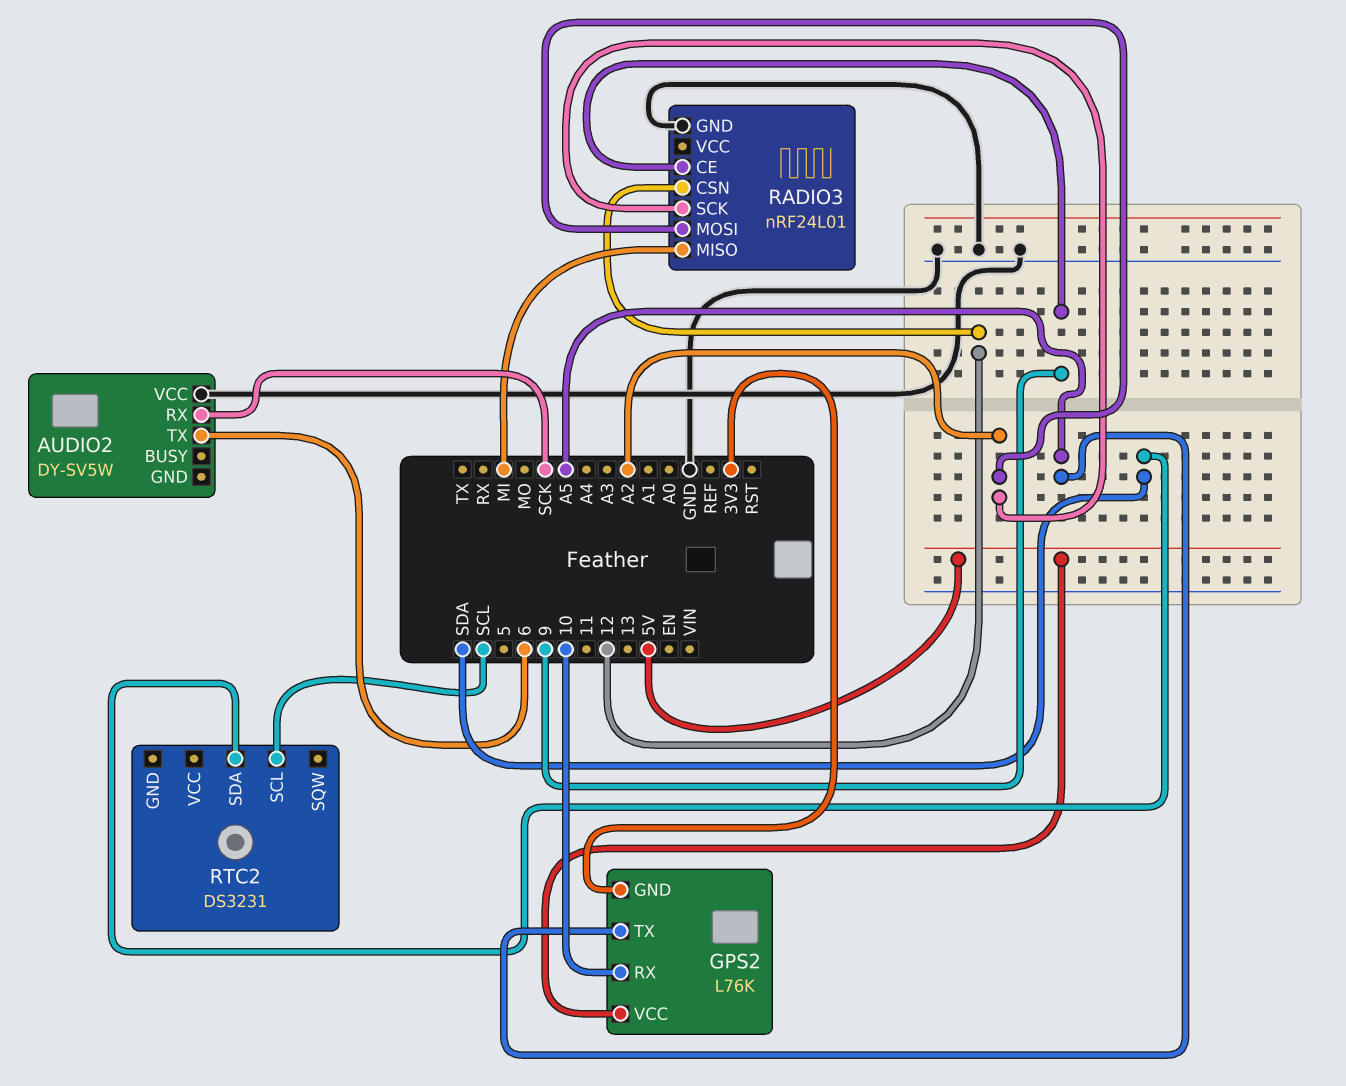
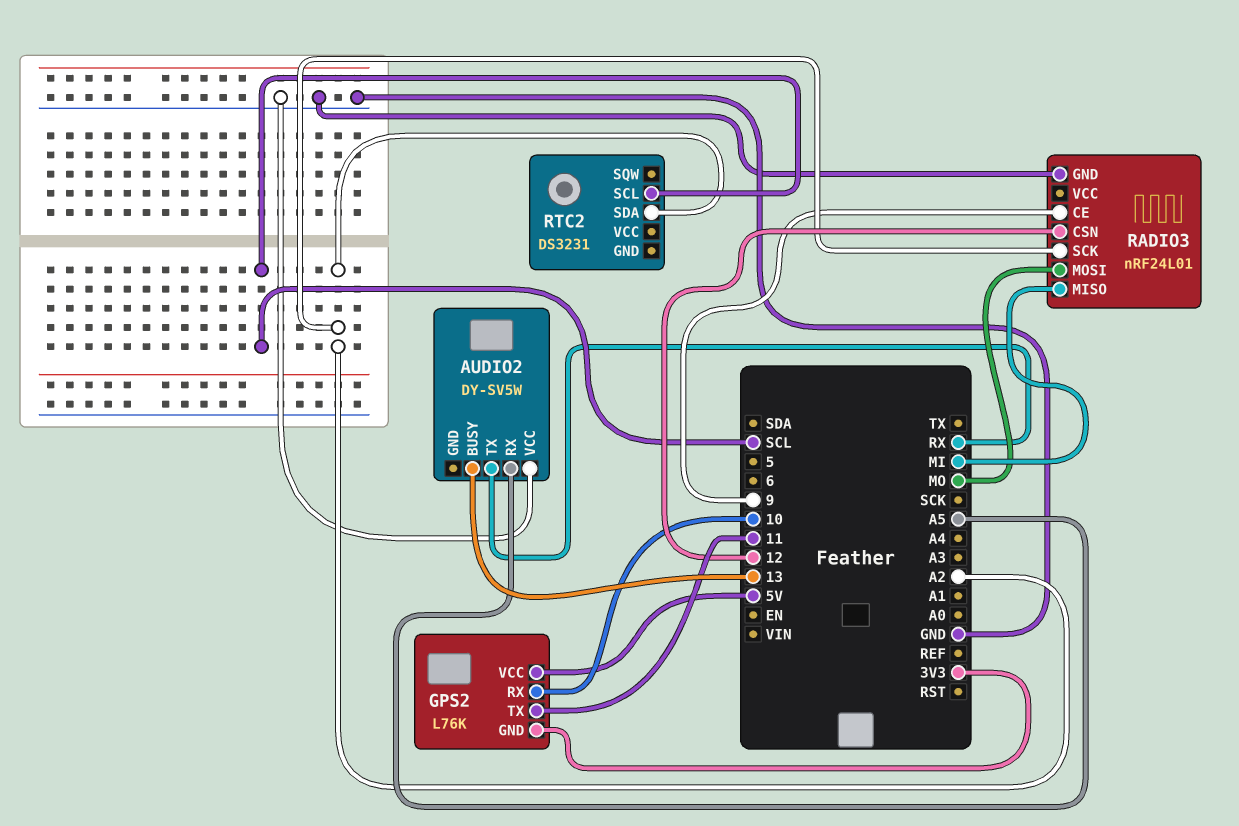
AUDIO2 pin BUSY: none -> 13
AUDIO2 pin RX: SCK -> A5
AUDIO2 pin TX: 6 -> RX
GPS2 pin TX: A5 -> 11
RADIO3 pin MOSI: A2 -> MO
RTC2 pin SDA: SDA -> A2

